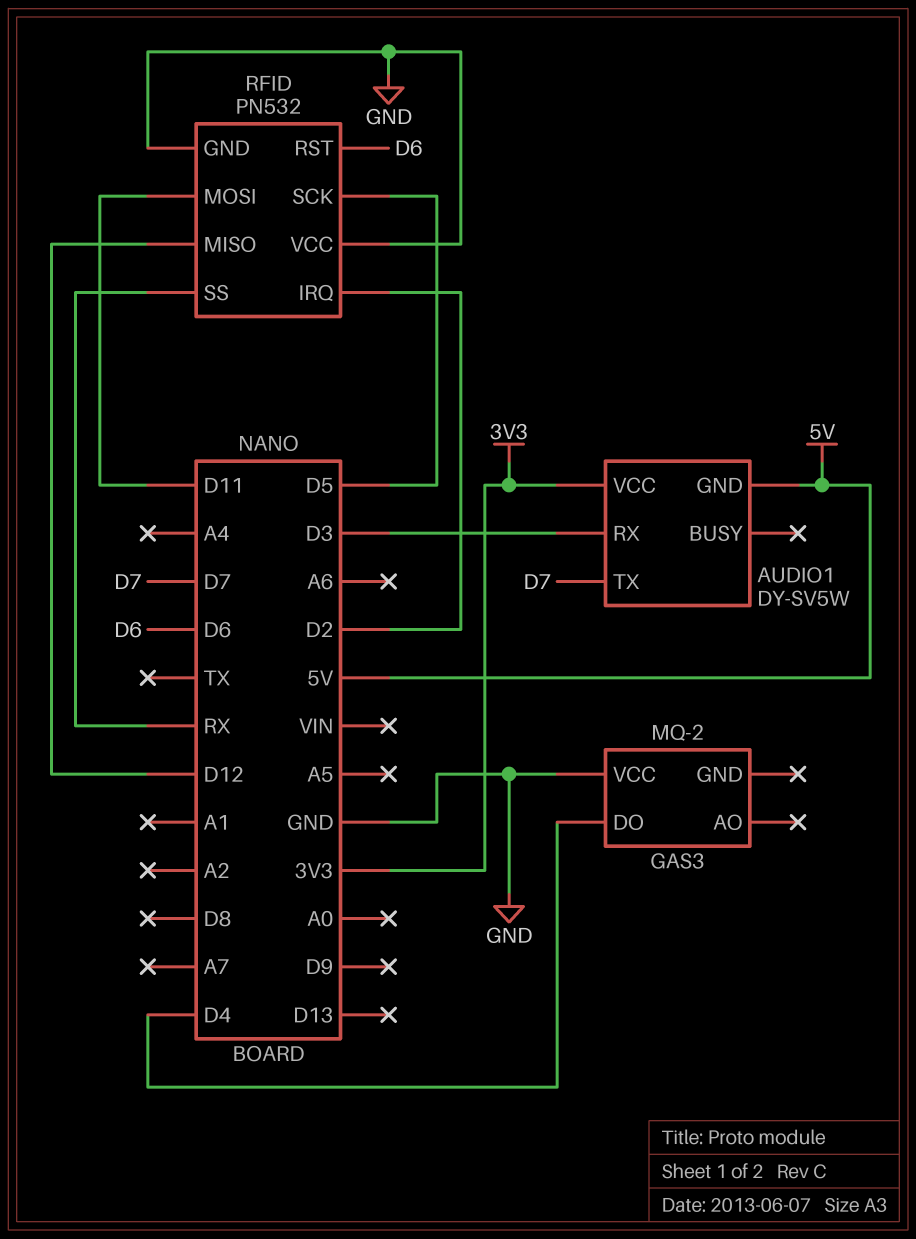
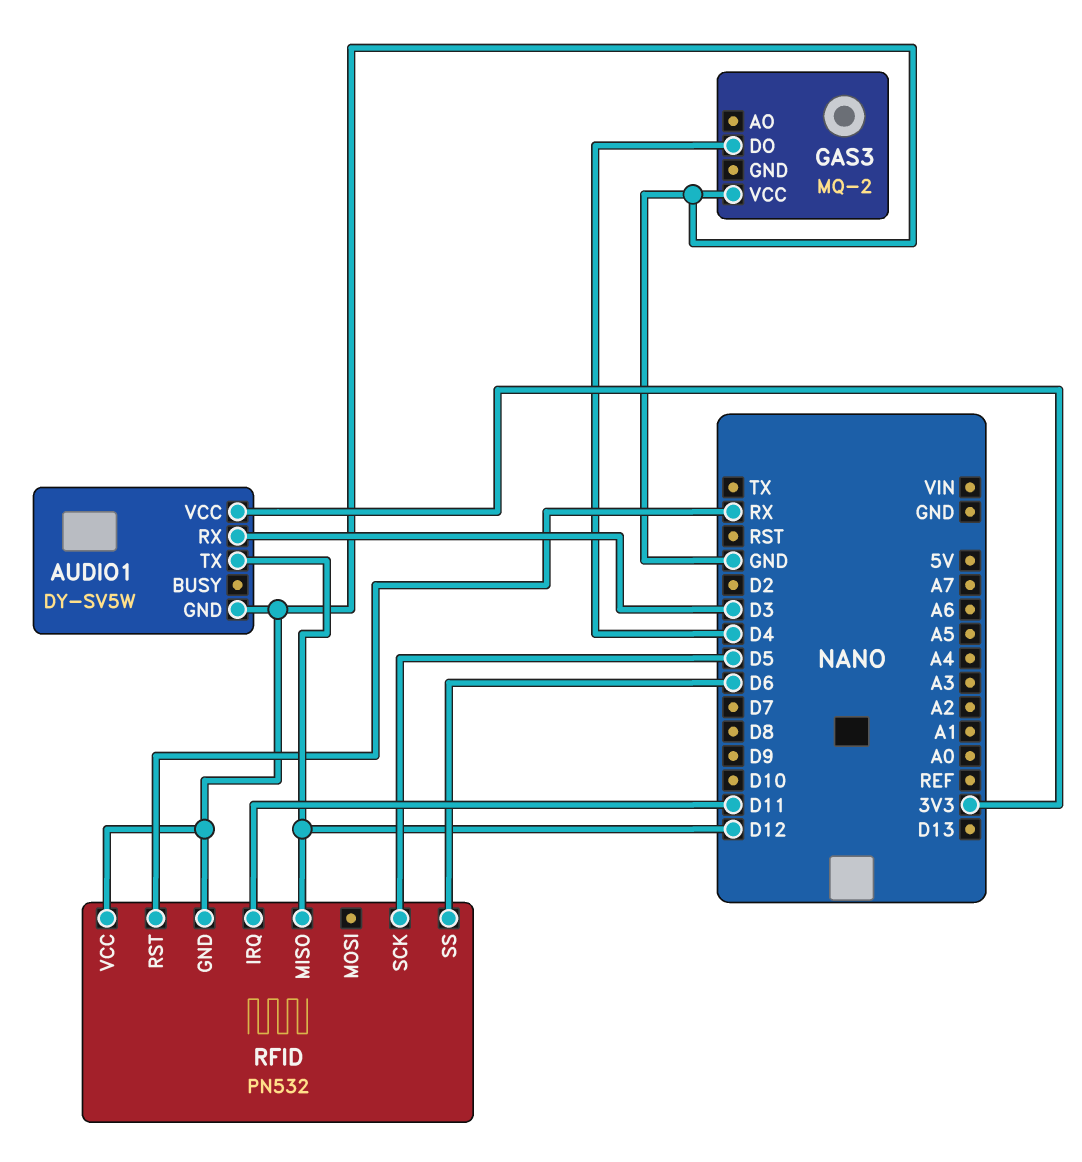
AUDIO1 pin GND: 5V -> GND
AUDIO1 pin TX: D7 -> D12
RFID pin IRQ: D2 -> D11
RFID pin MOSI: D11 -> none
RFID pin RST: D6 -> RX
RFID pin SS: RX -> D6

